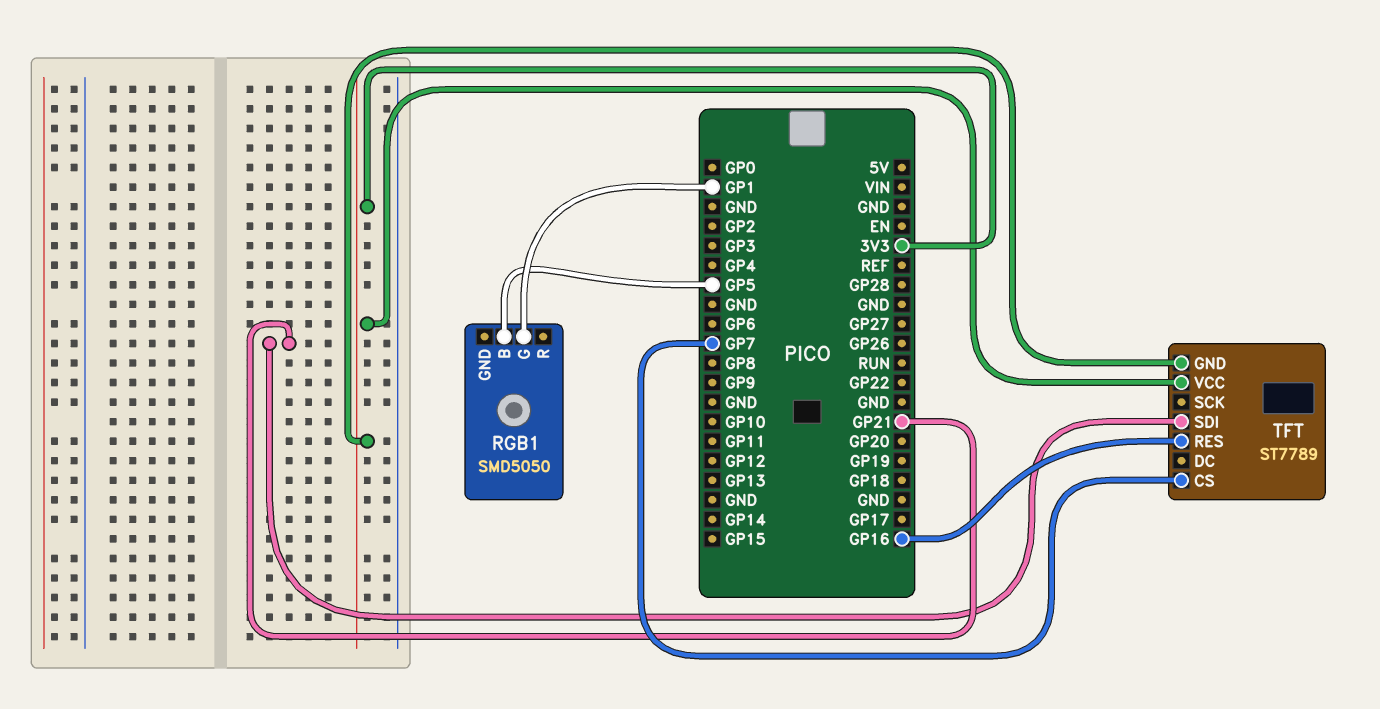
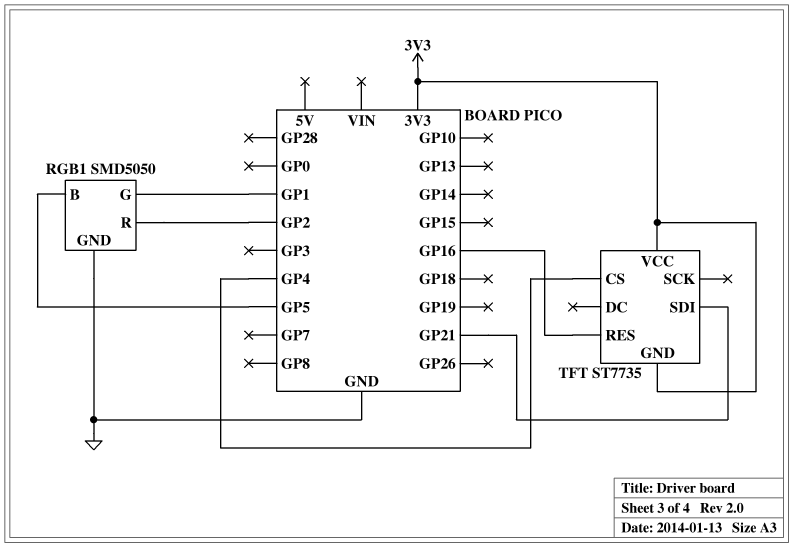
RGB1 pin GND: none -> GND
RGB1 pin R: none -> GP2
TFT: ST7789 -> ST7735
TFT pin CS: GP7 -> GP4

